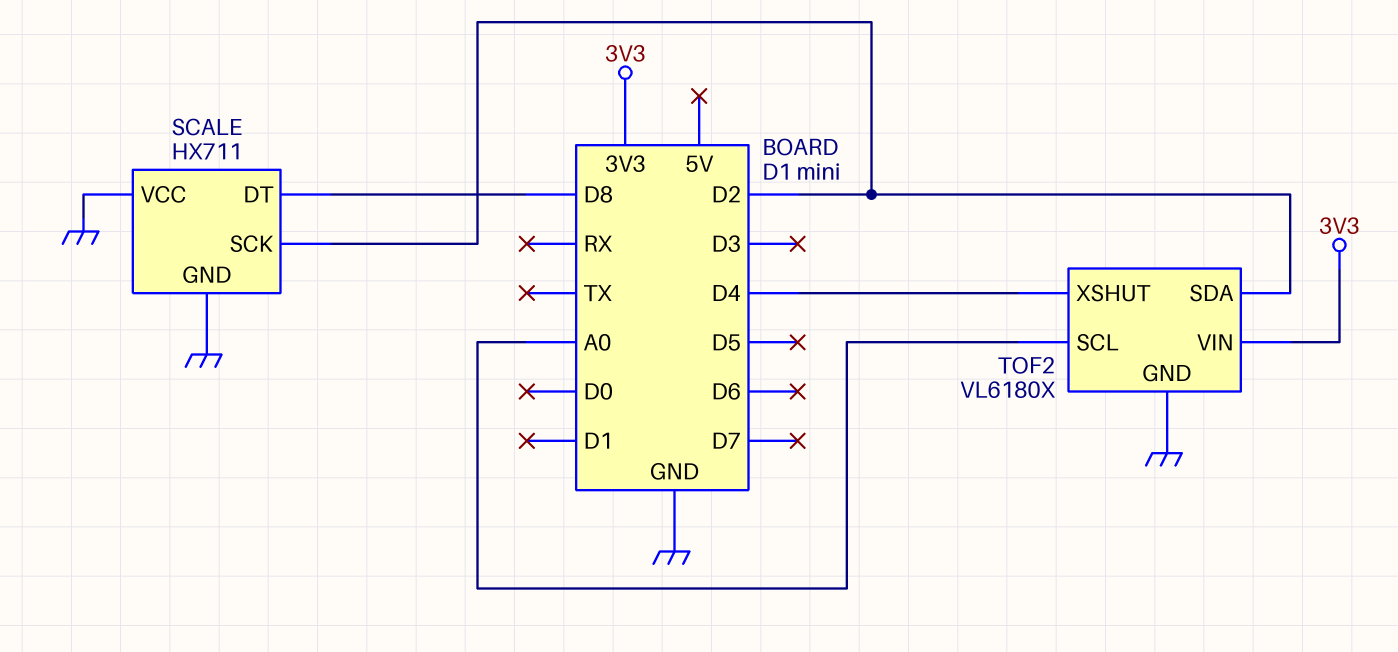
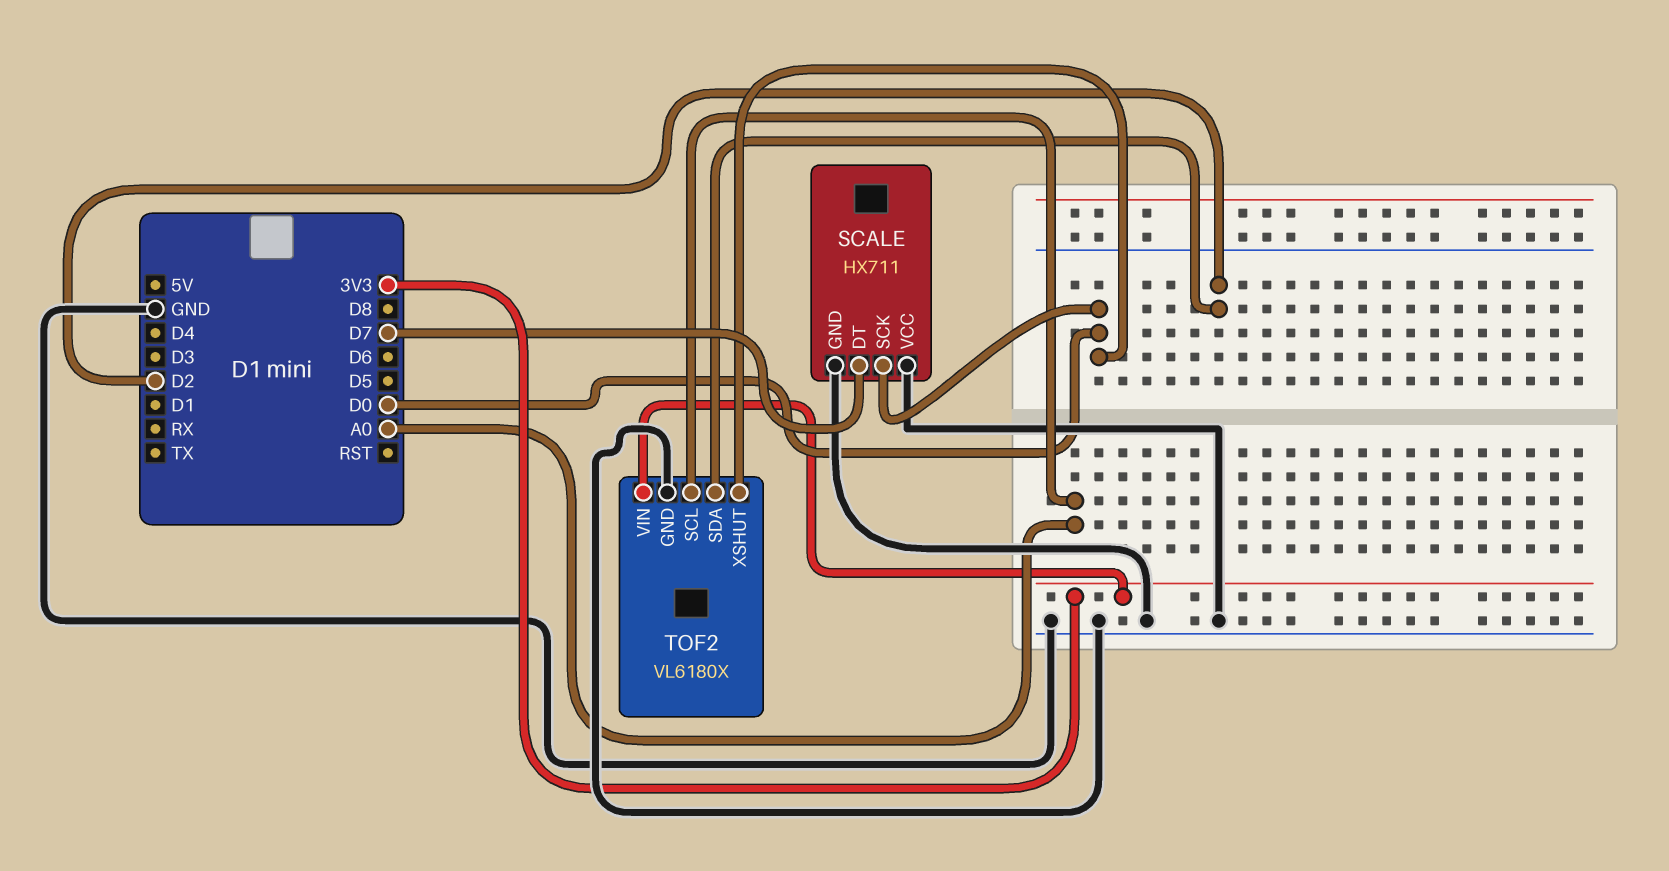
SCALE pin DT: D8 -> D7
SCALE pin SCK: D2 -> D0
TOF2 pin XSHUT: D4 -> D0

